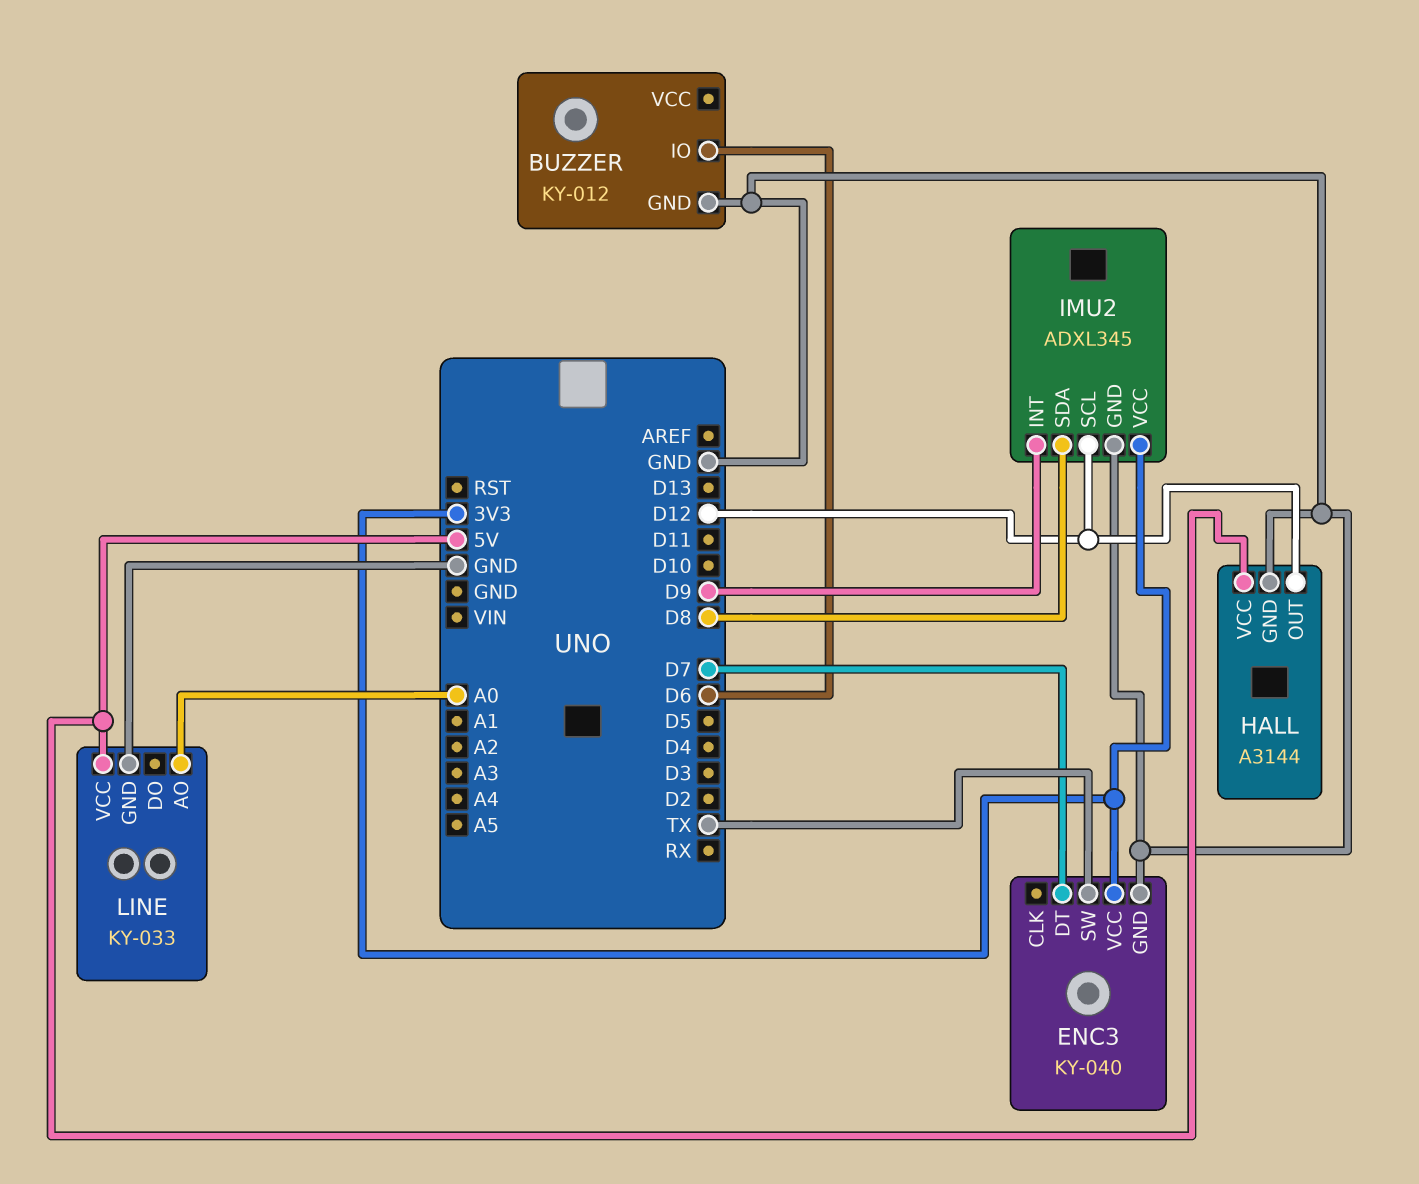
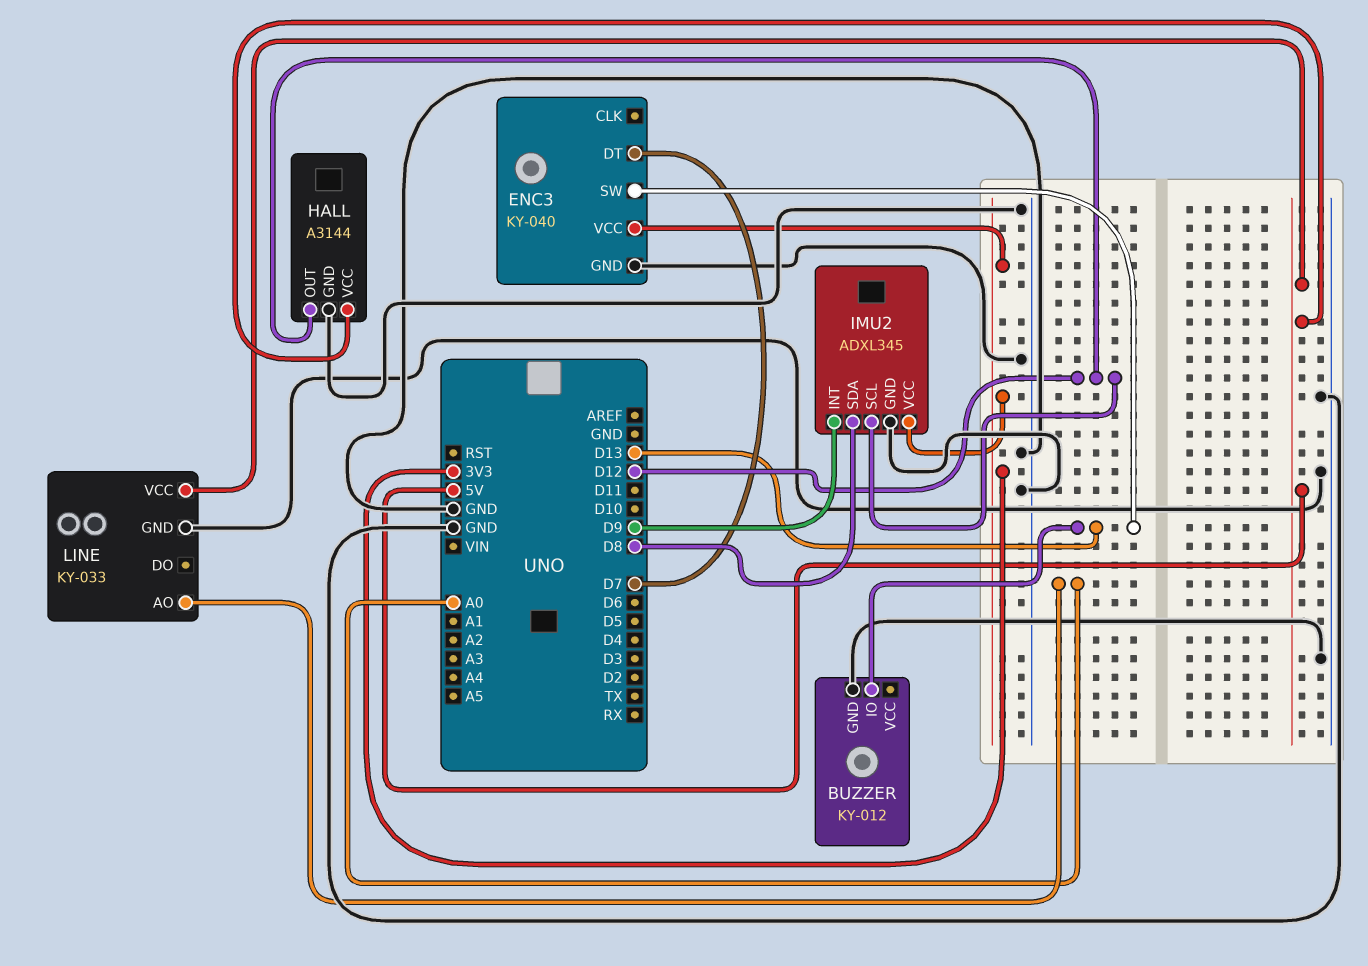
BUZZER pin IO: D6 -> D13
ENC3 pin SW: TX -> D13

